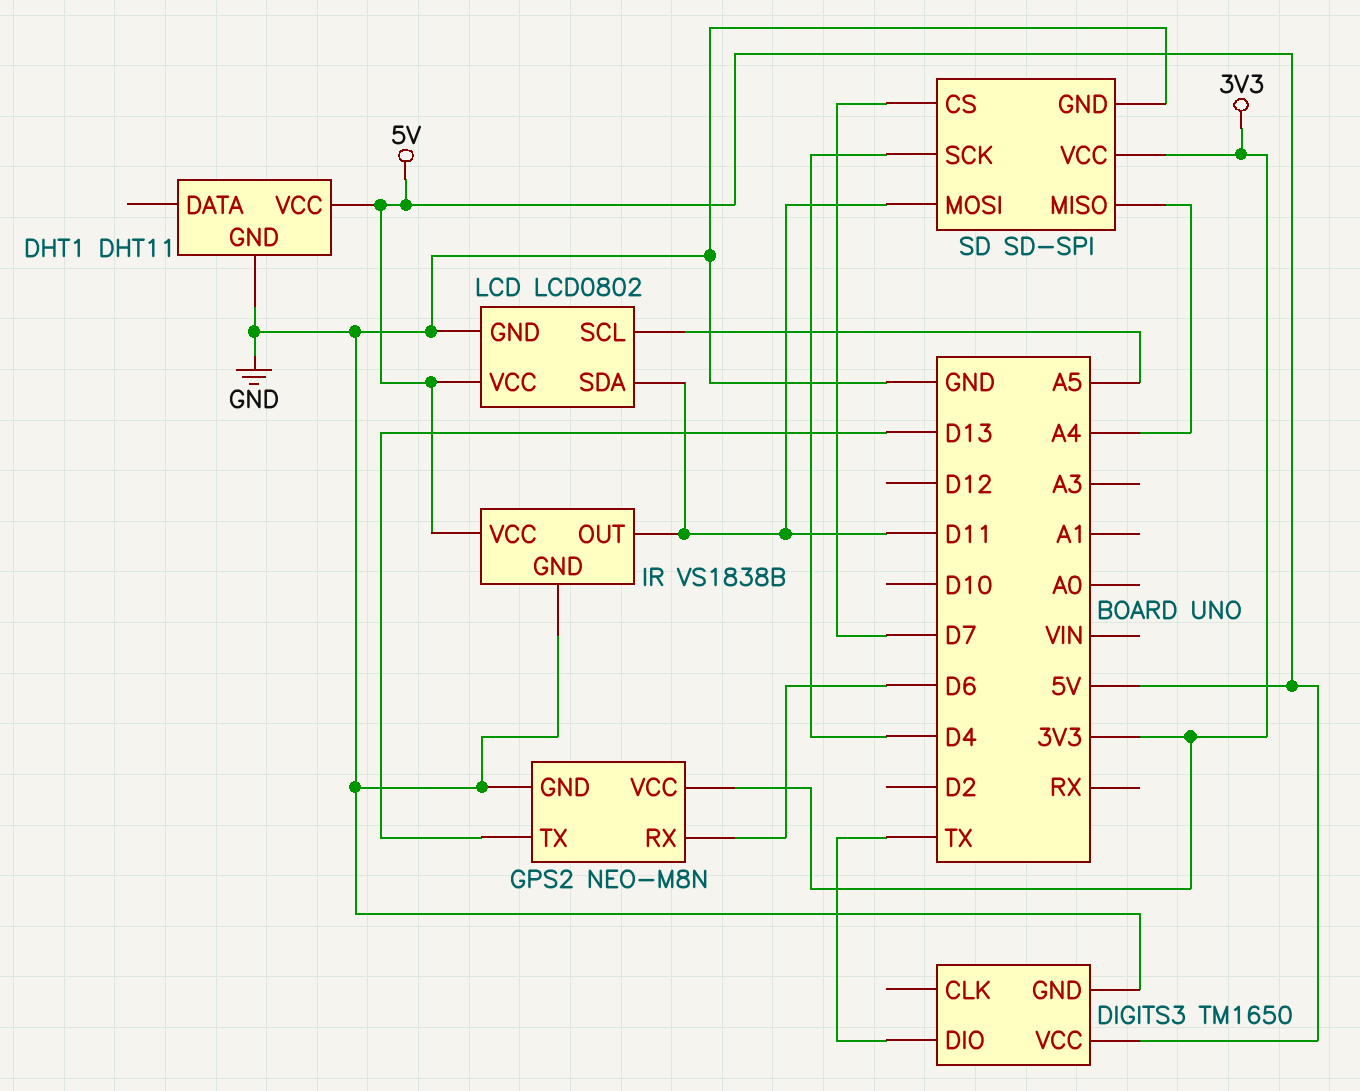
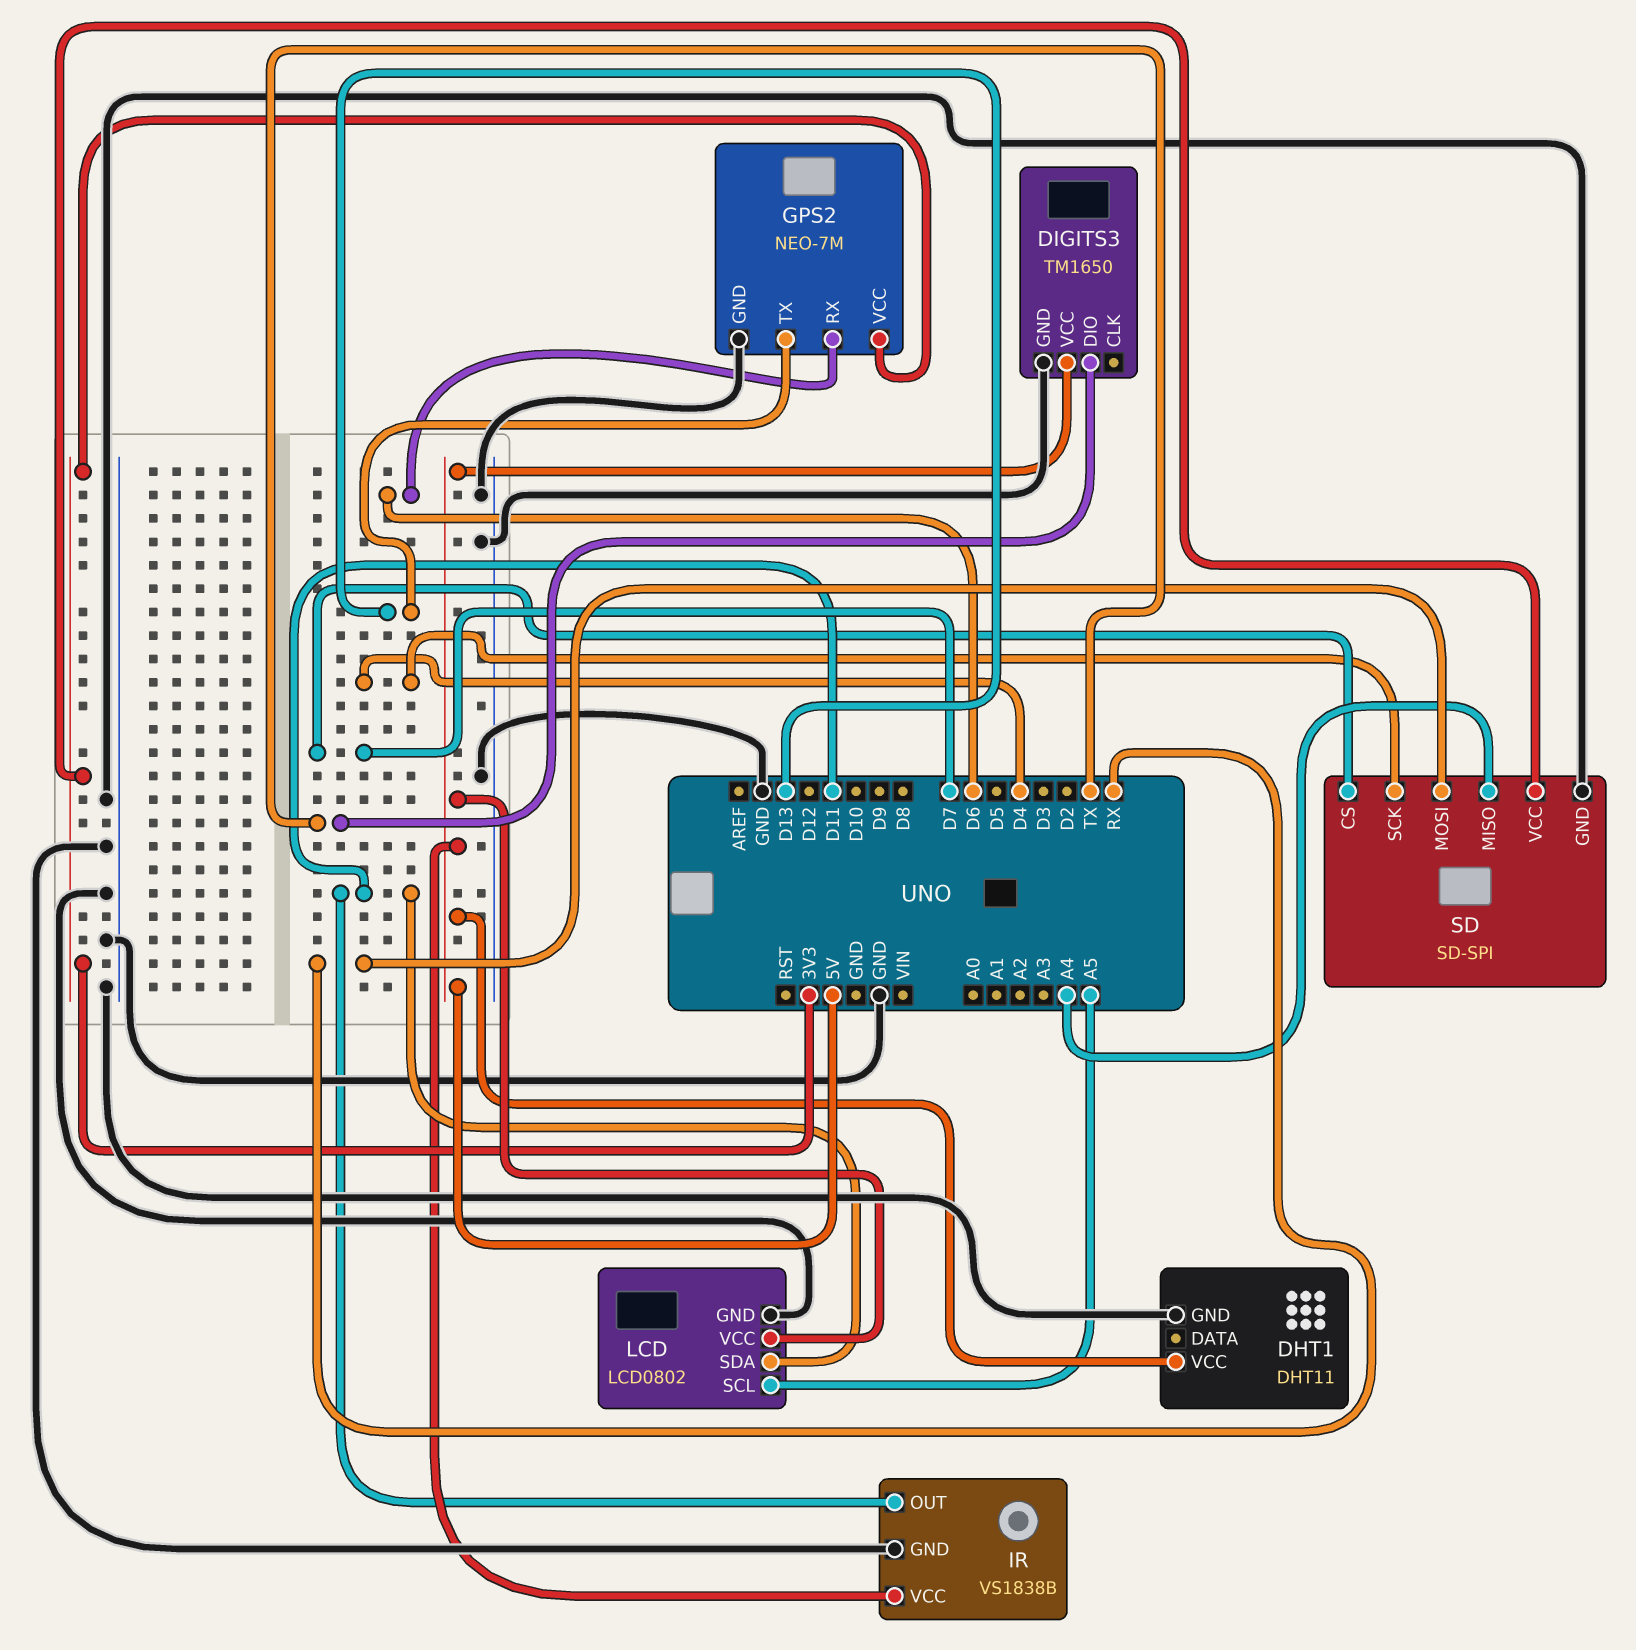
GPS2: NEO-M8N -> NEO-7M
SD pin MOSI: D11 -> RX

